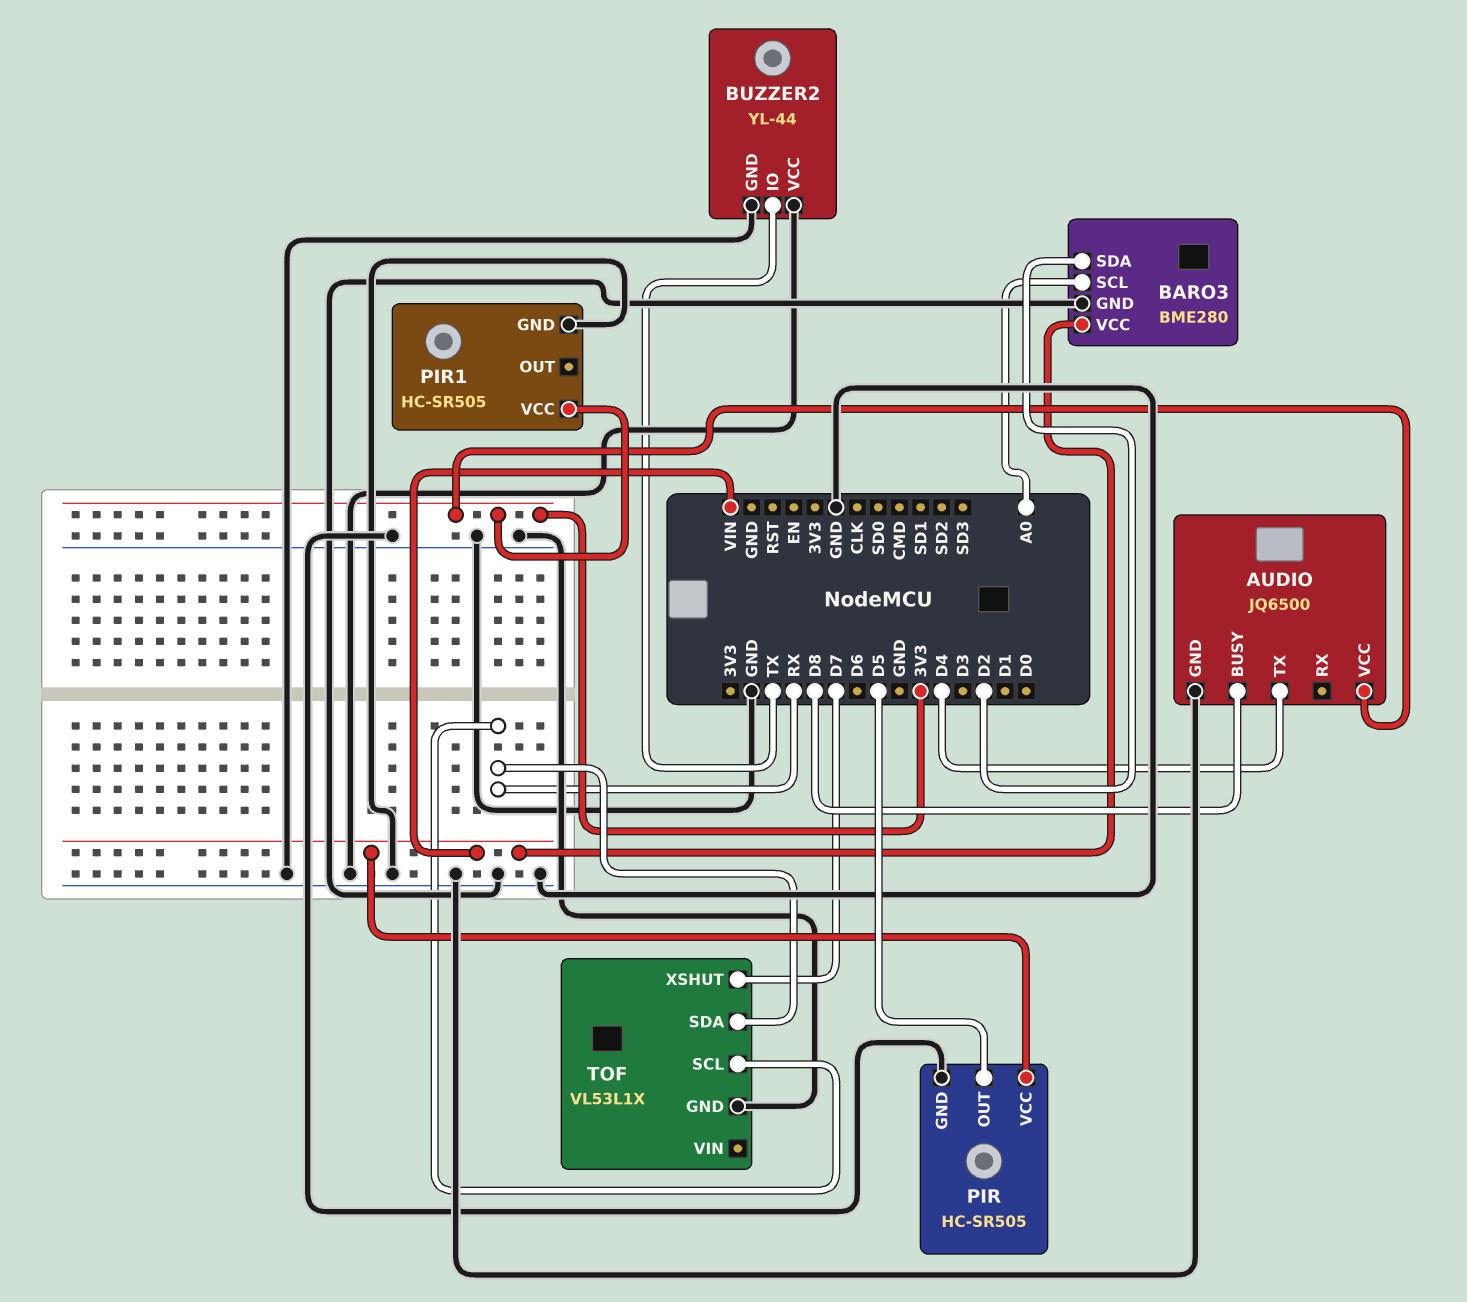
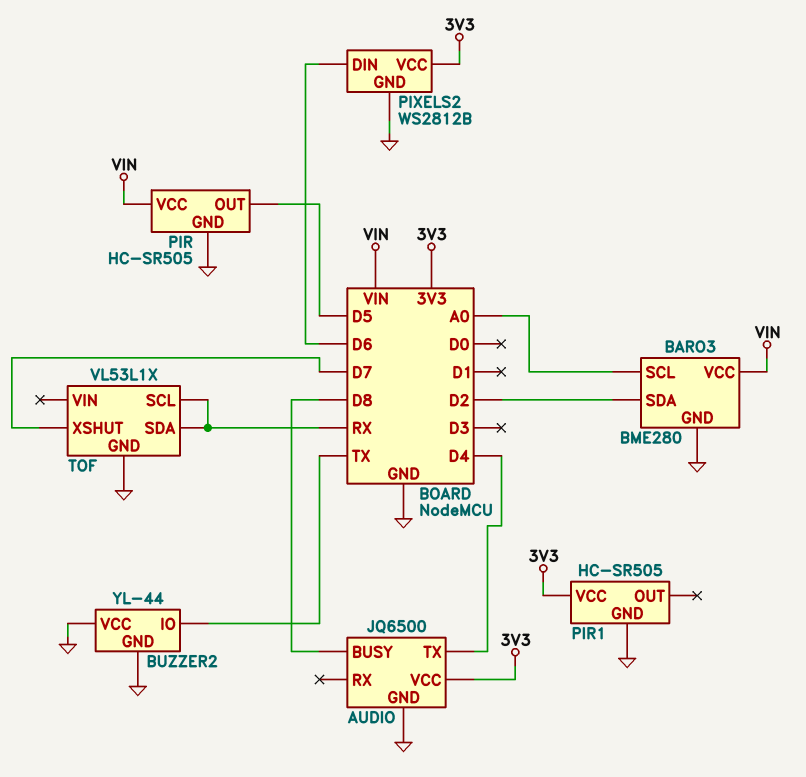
PIXELS2: none -> WS2812B
PIXELS2 pin DIN: none -> D6
PIXELS2 pin GND: none -> GND
PIXELS2 pin VCC: none -> 3V3

